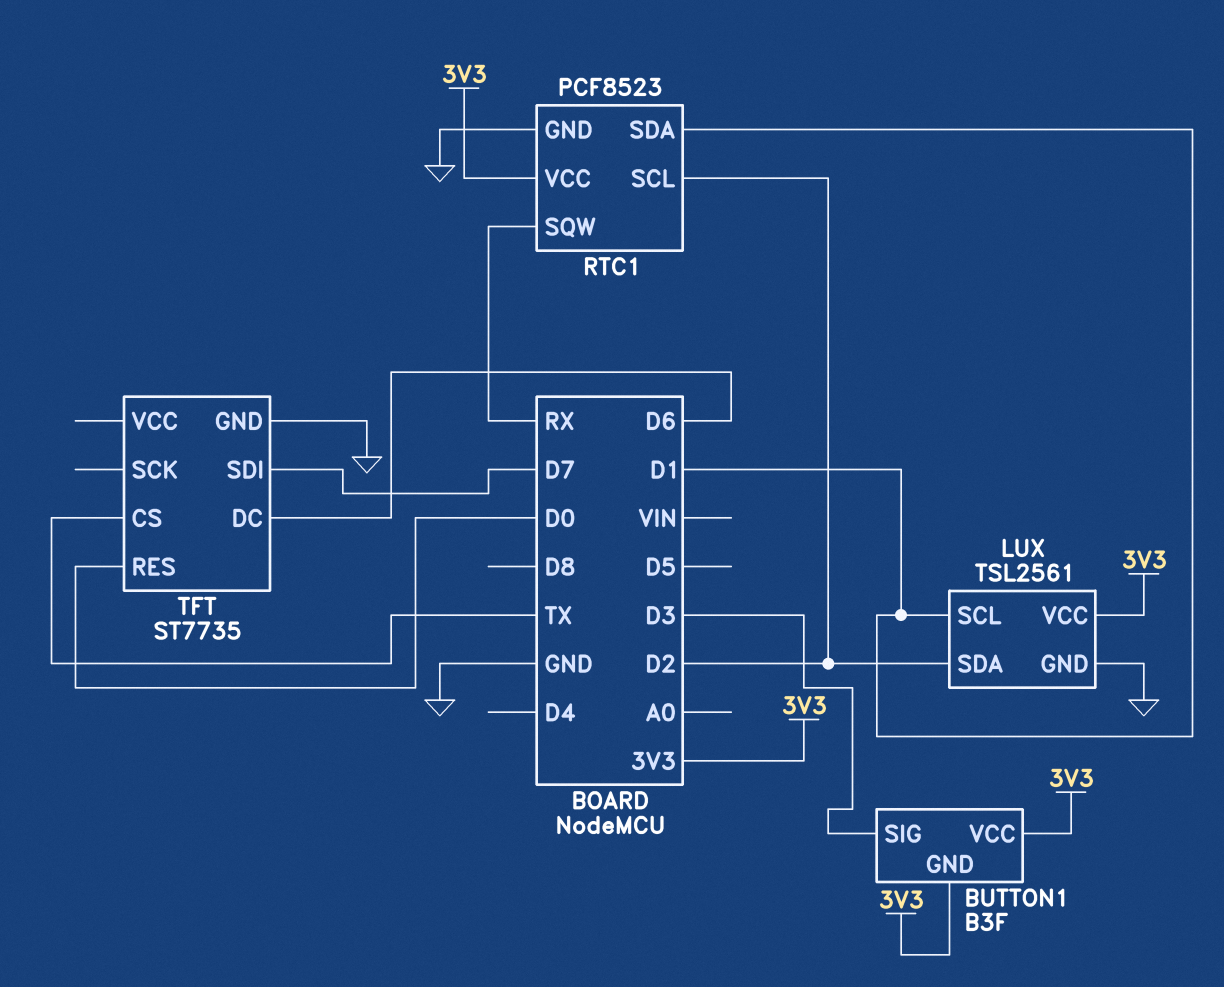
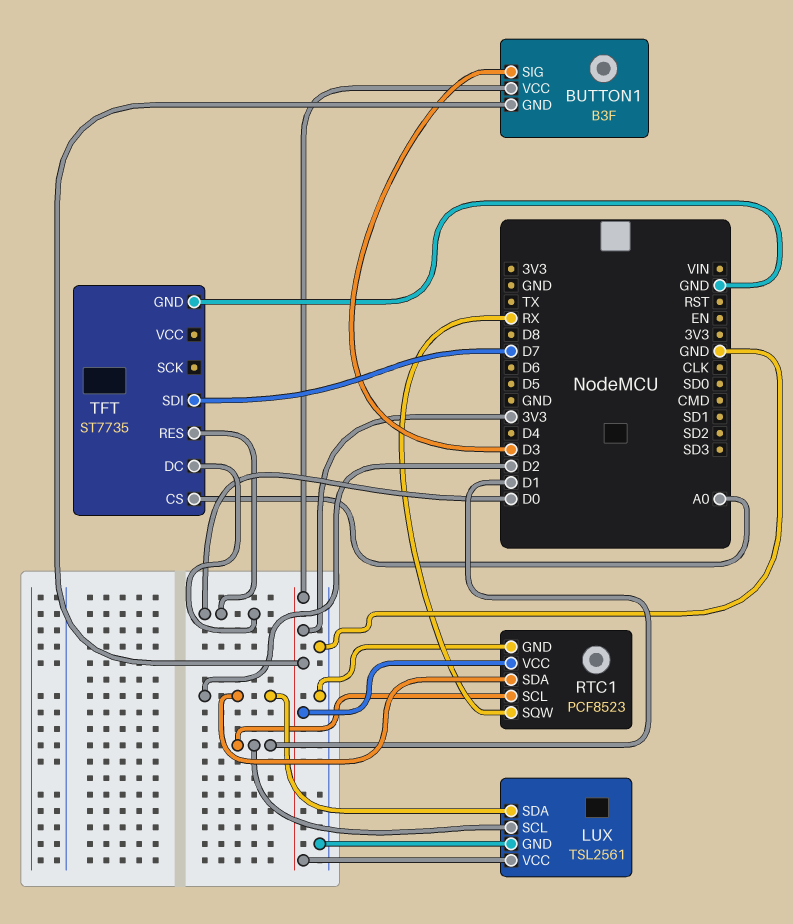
RTC1 pin SCL: D2 -> D1
RTC1 pin SDA: D1 -> D2
TFT pin CS: TX -> A0
TFT pin DC: D6 -> D0

